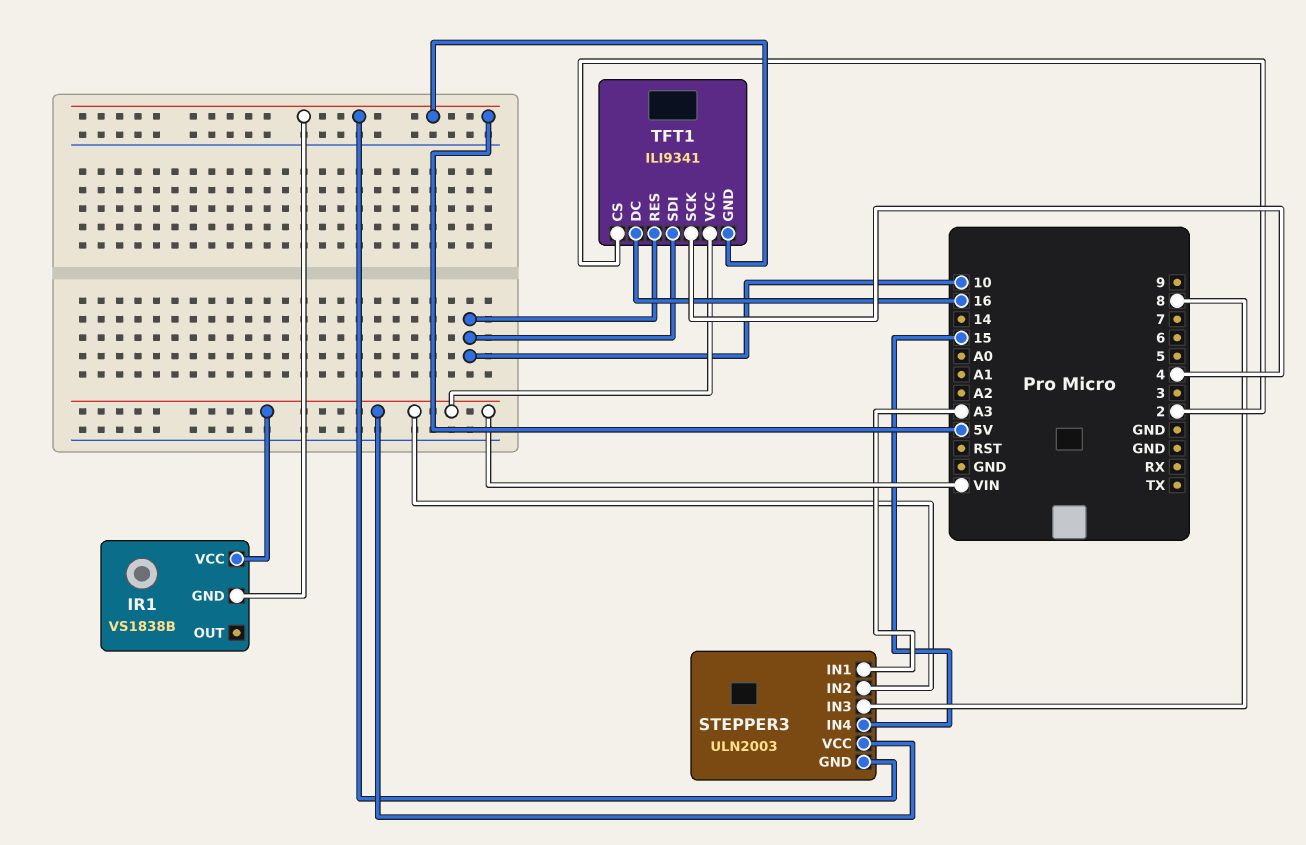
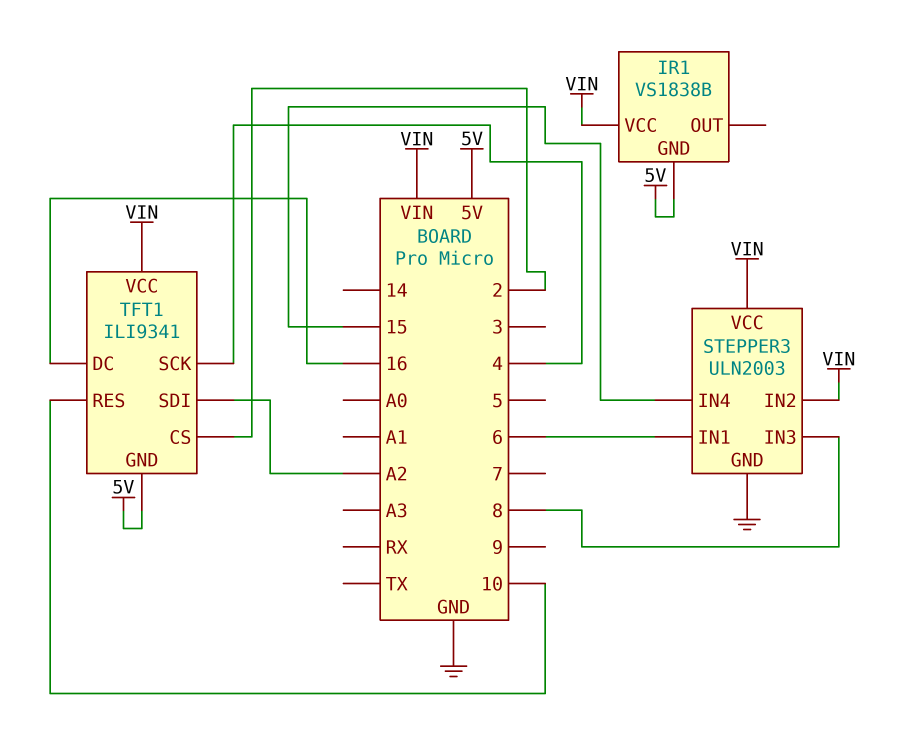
STEPPER3 pin GND: 5V -> GND
STEPPER3 pin IN1: A3 -> 6
TFT1 pin SDI: 10 -> A2

